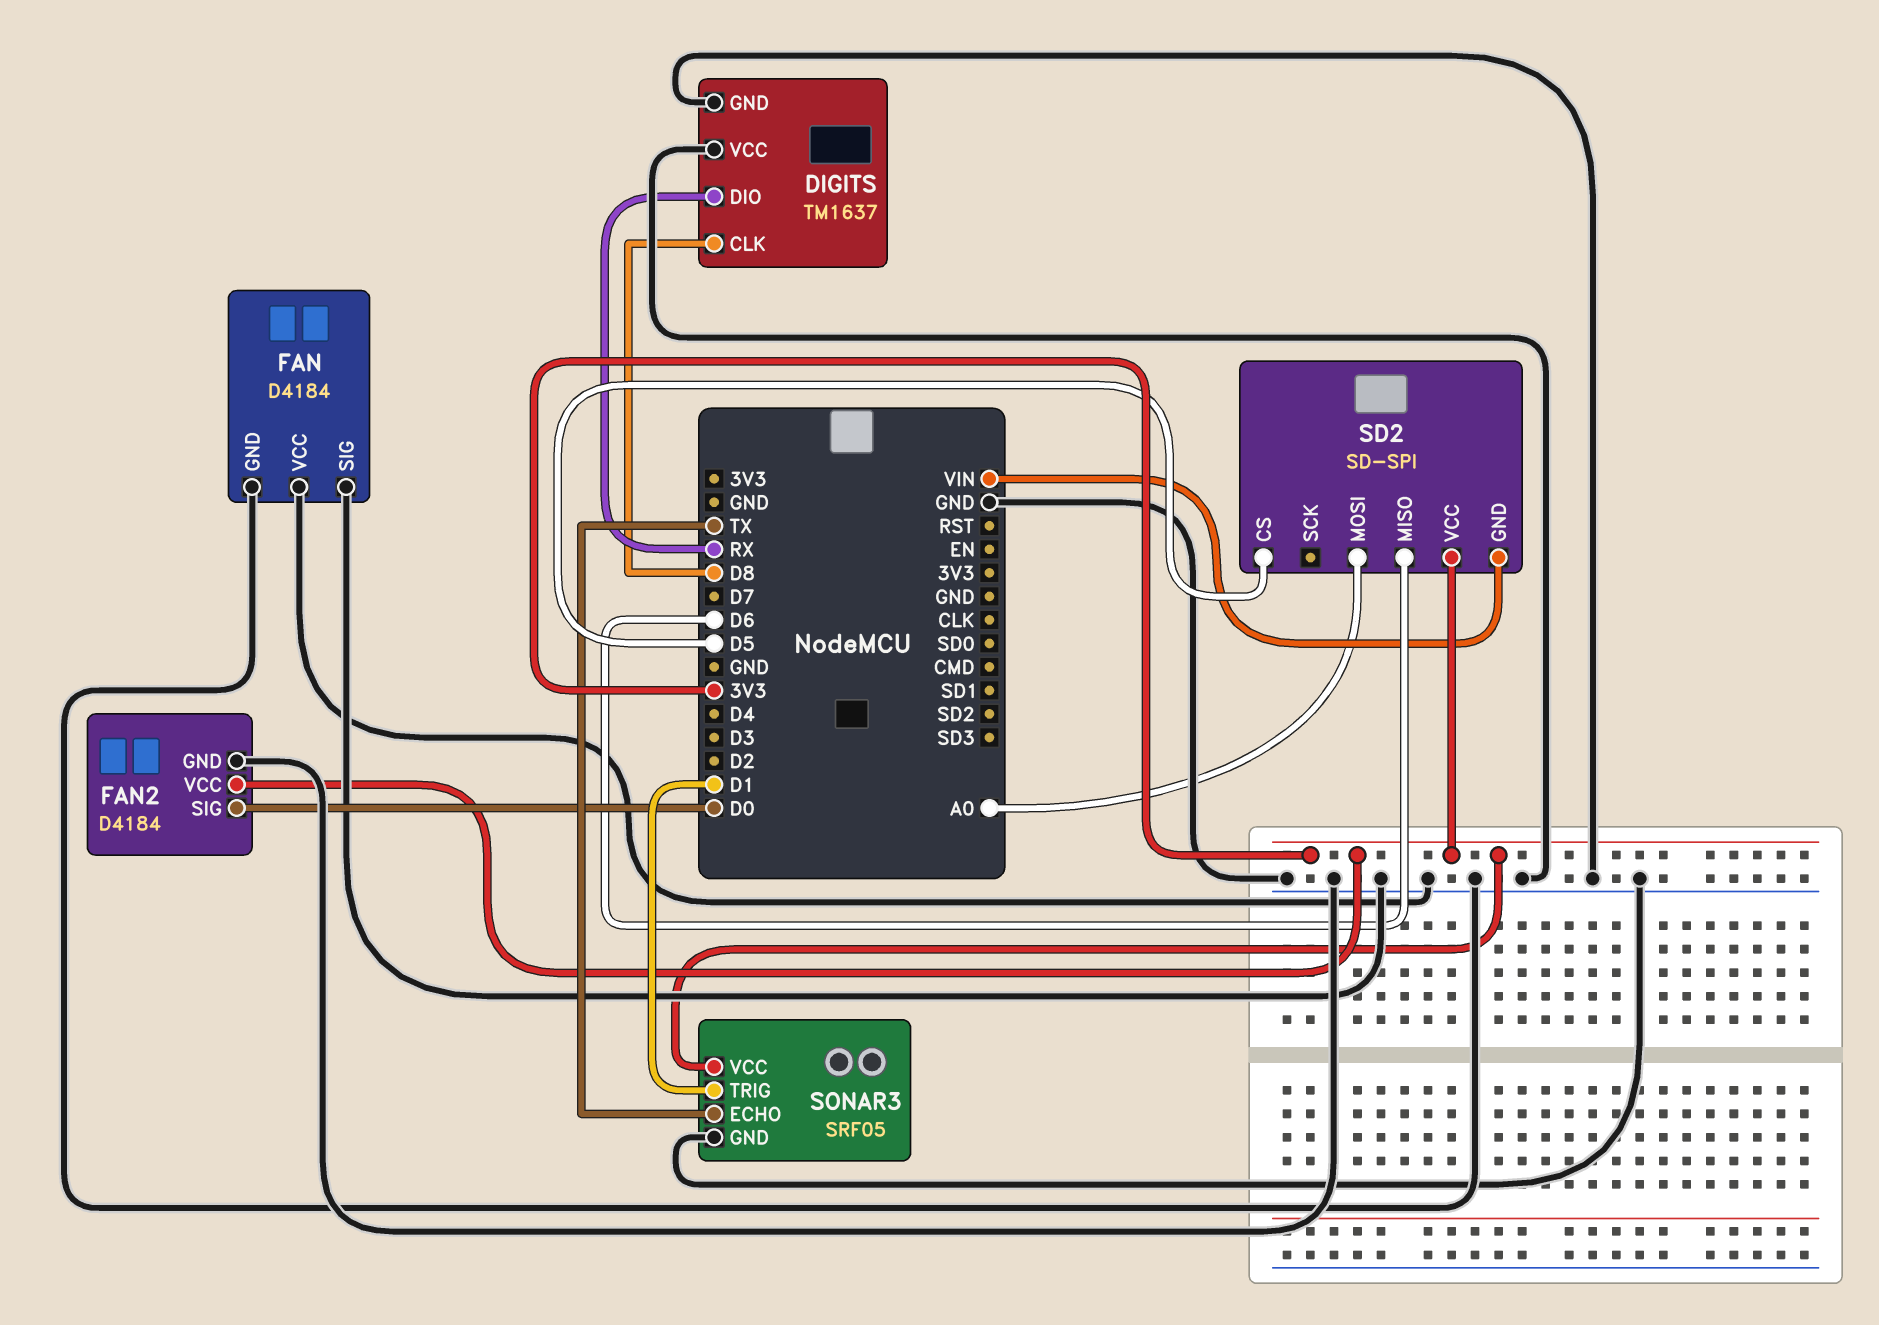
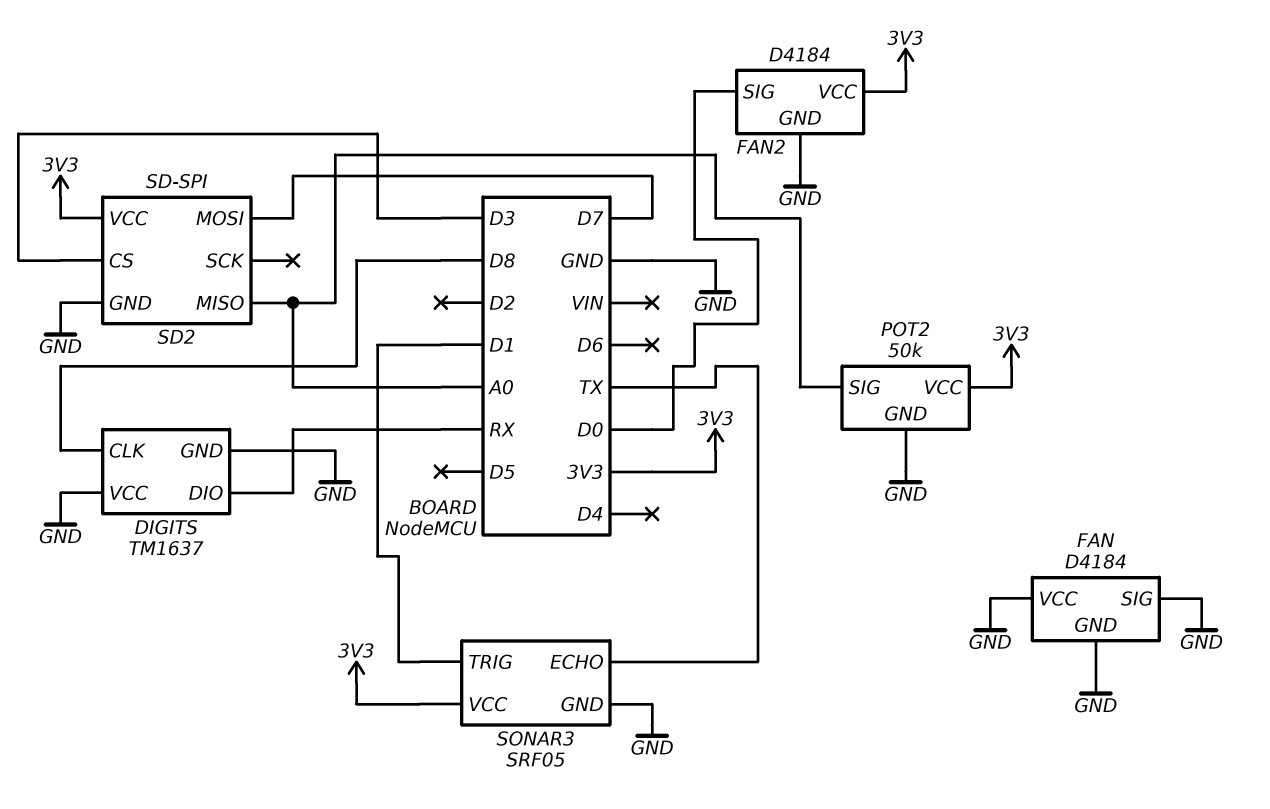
POT2: none -> 50k
POT2 pin GND: none -> GND
POT2 pin SIG: none -> A0
POT2 pin VCC: none -> 3V3
SD2 pin CS: D5 -> D3
SD2 pin GND: VIN -> GND
SD2 pin MISO: D6 -> A0
SD2 pin MOSI: A0 -> D7

